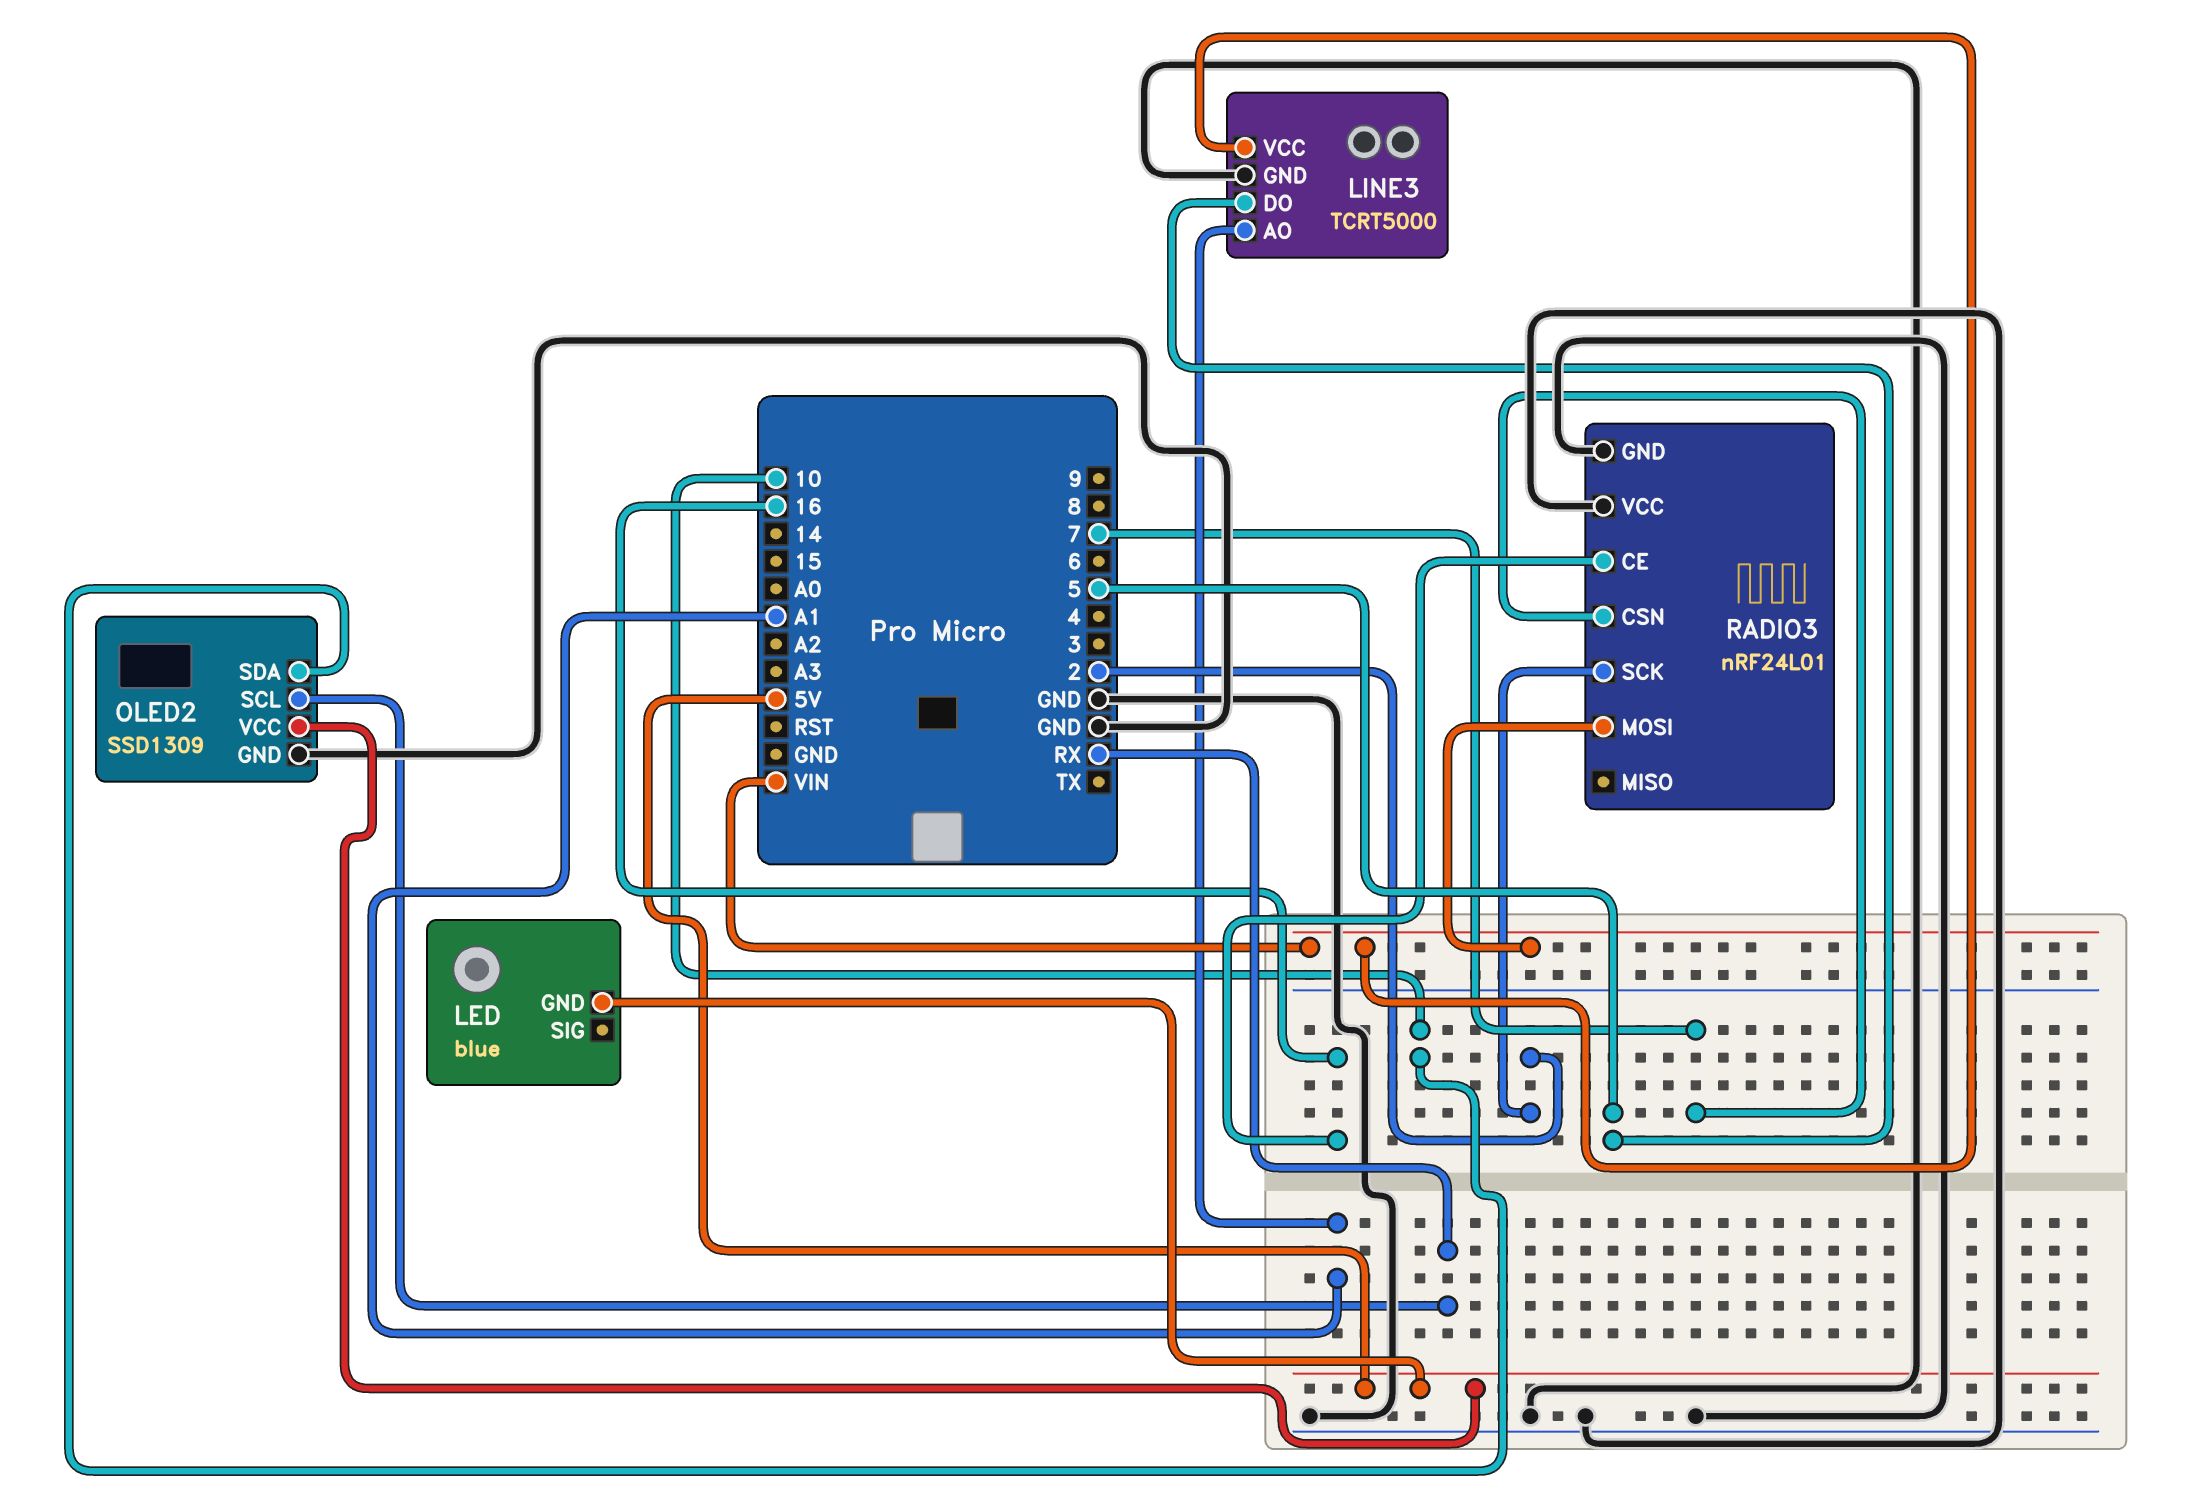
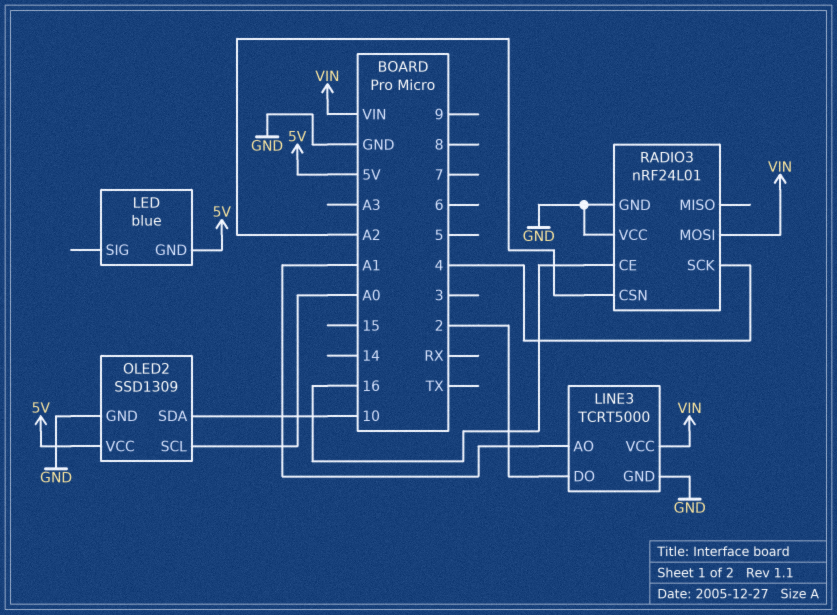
LINE3 pin DO: 5 -> 2
OLED2 pin SCL: RX -> A0
RADIO3 pin CSN: 7 -> A2
RADIO3 pin SCK: 2 -> 4

